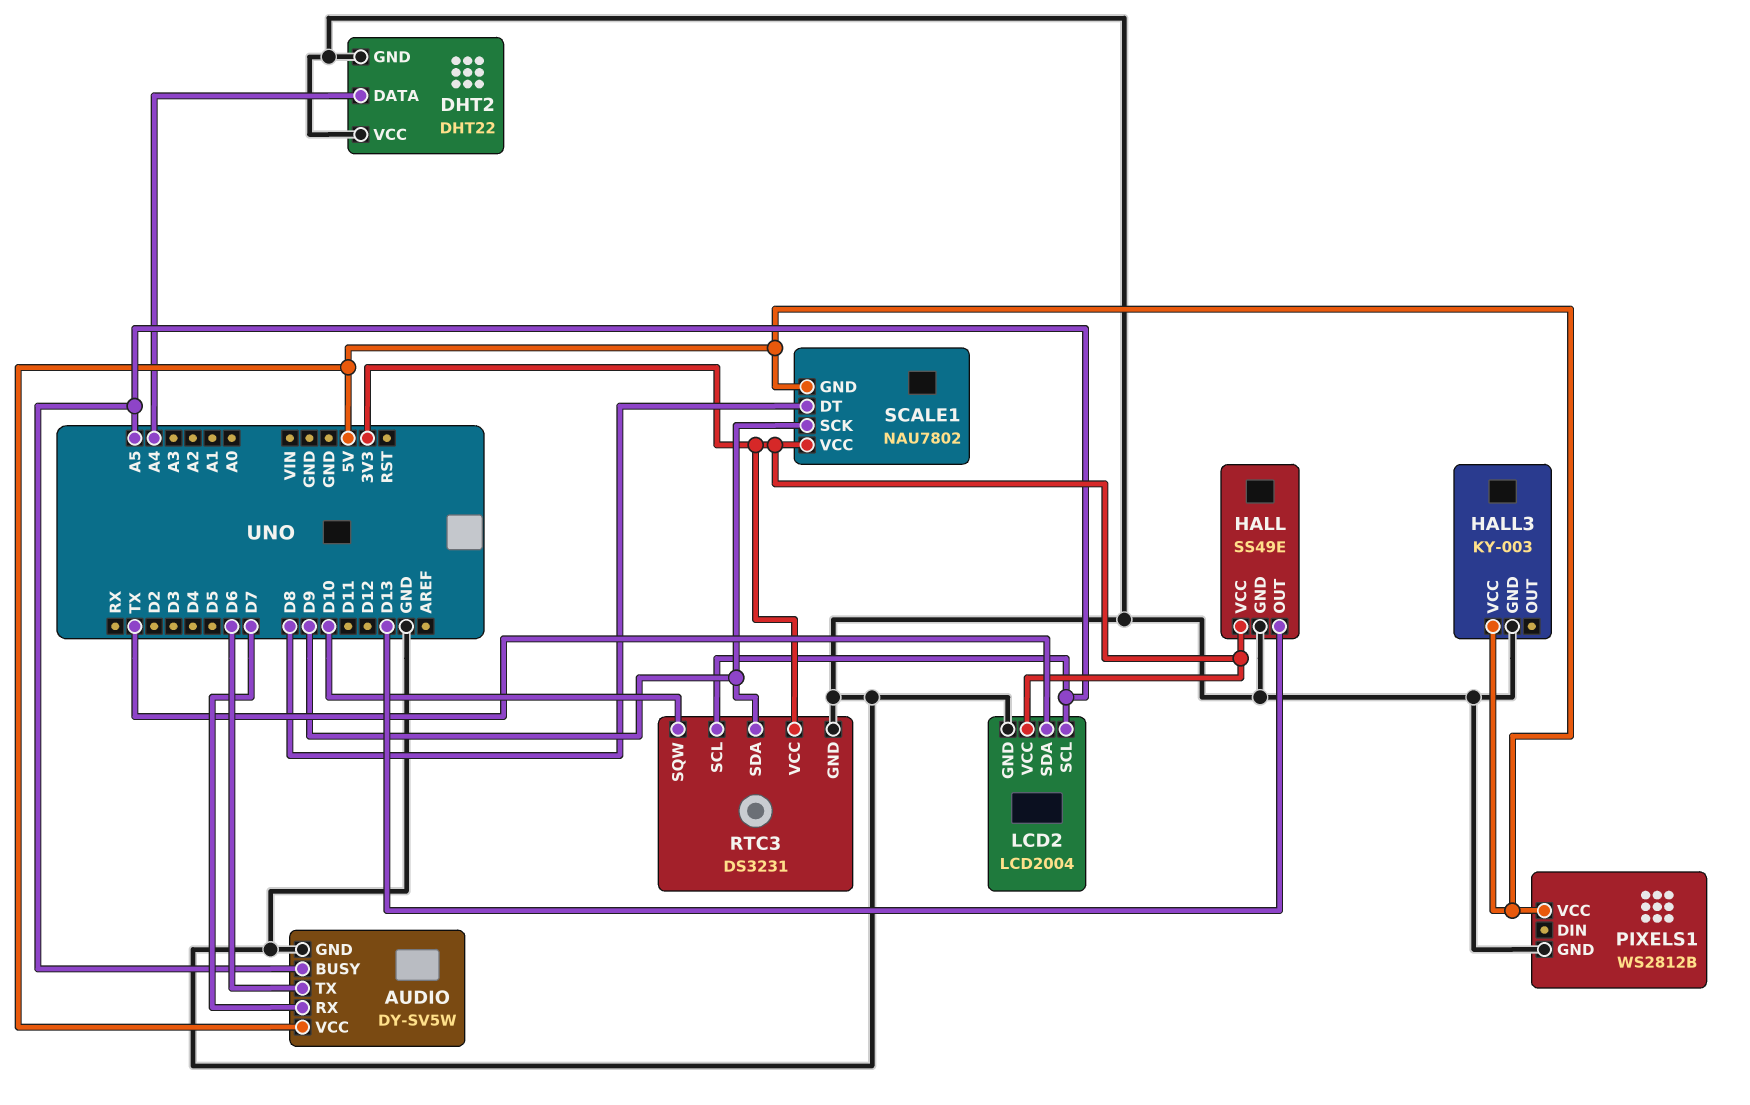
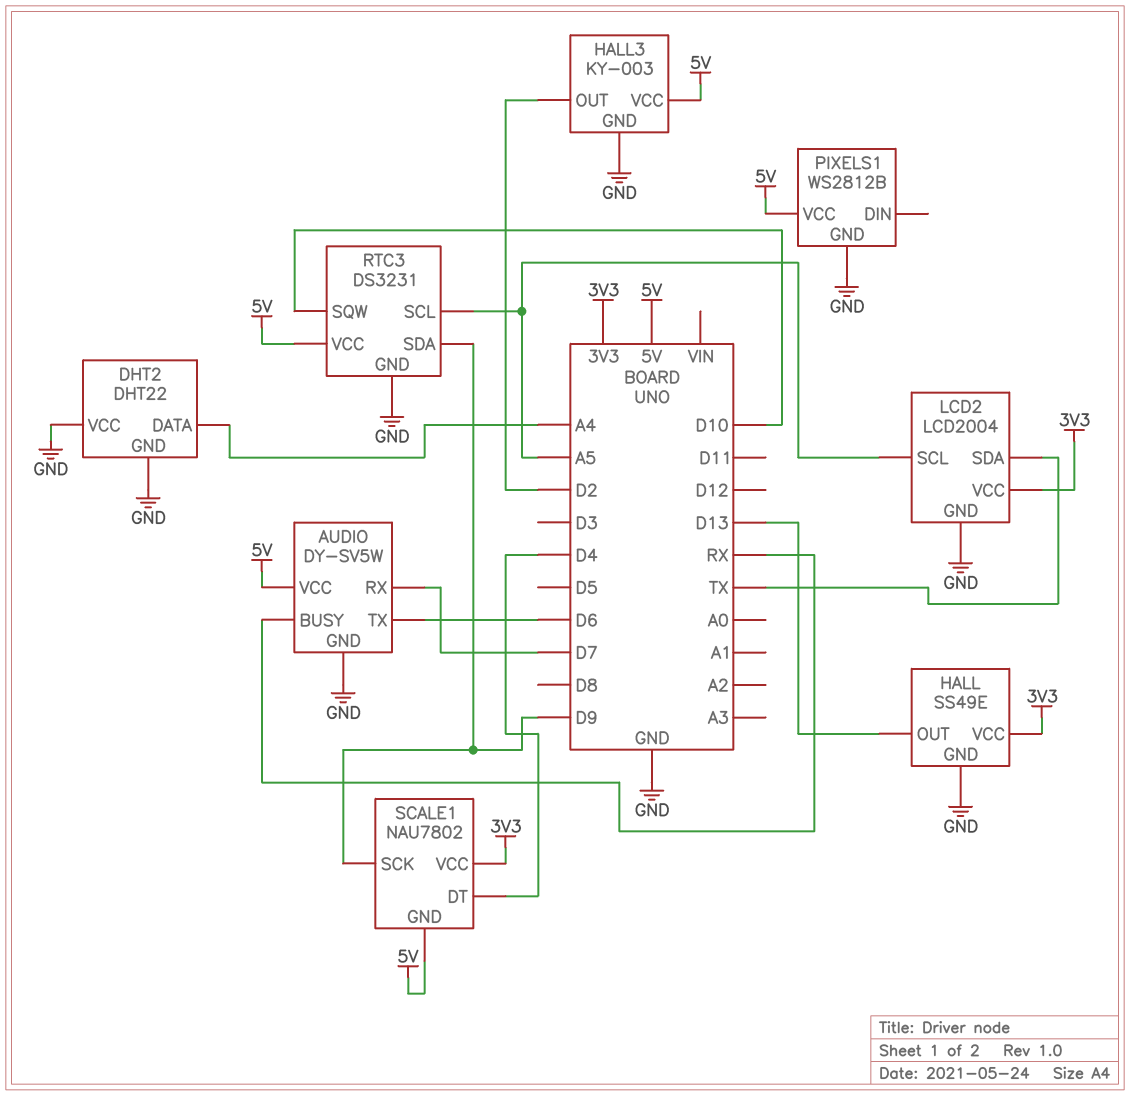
AUDIO pin BUSY: A5 -> RX
HALL3 pin OUT: none -> D2
RTC3 pin VCC: 3V3 -> 5V
SCALE1 pin DT: D8 -> D4

